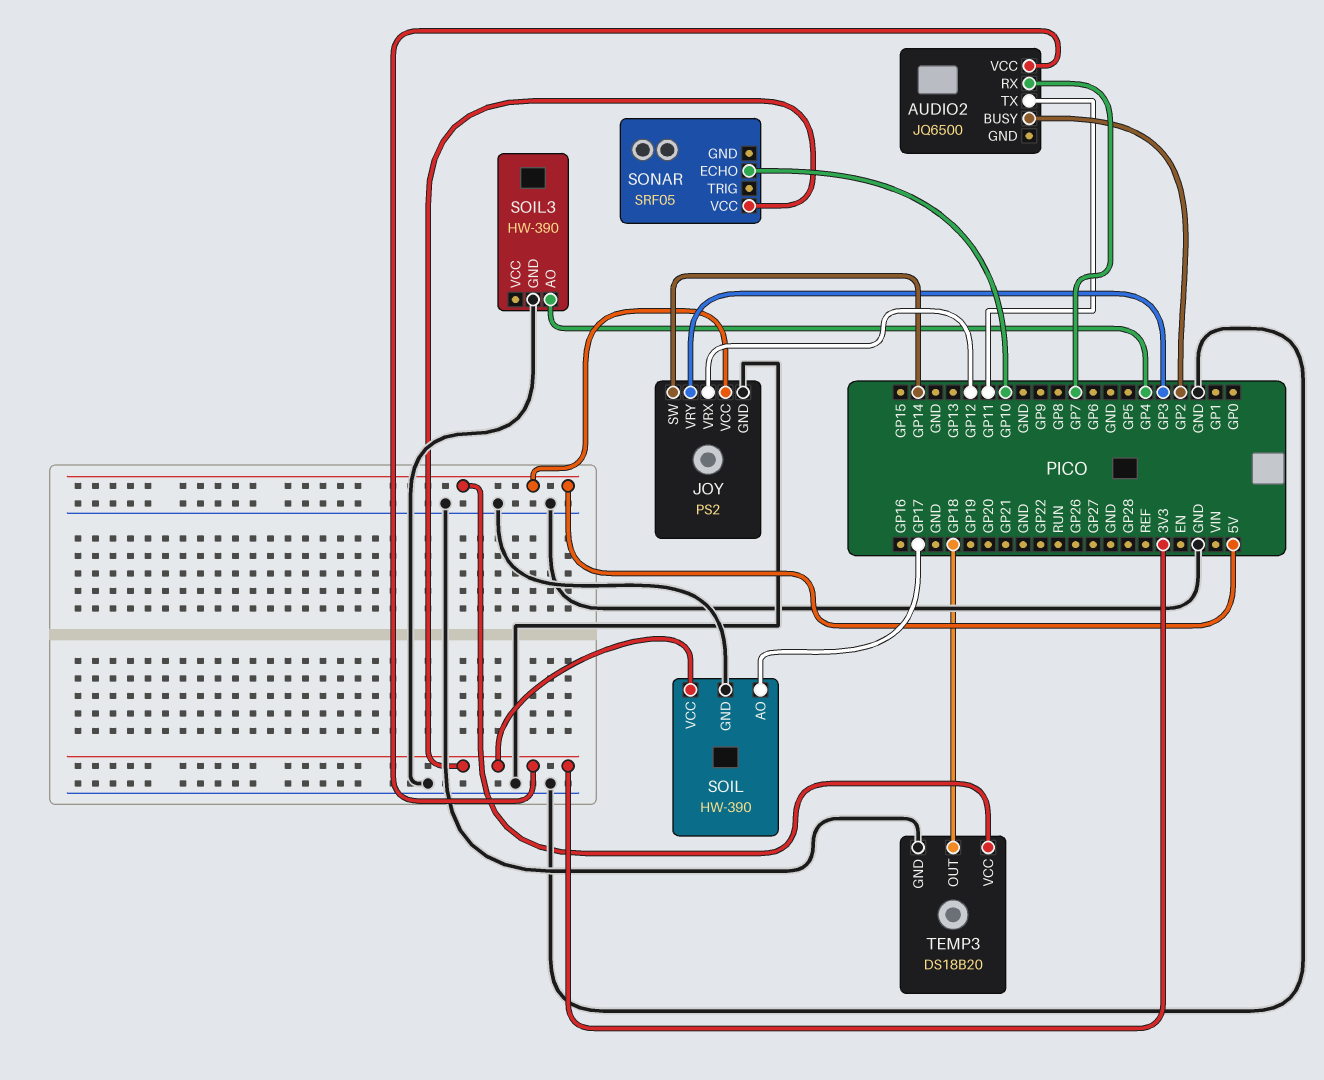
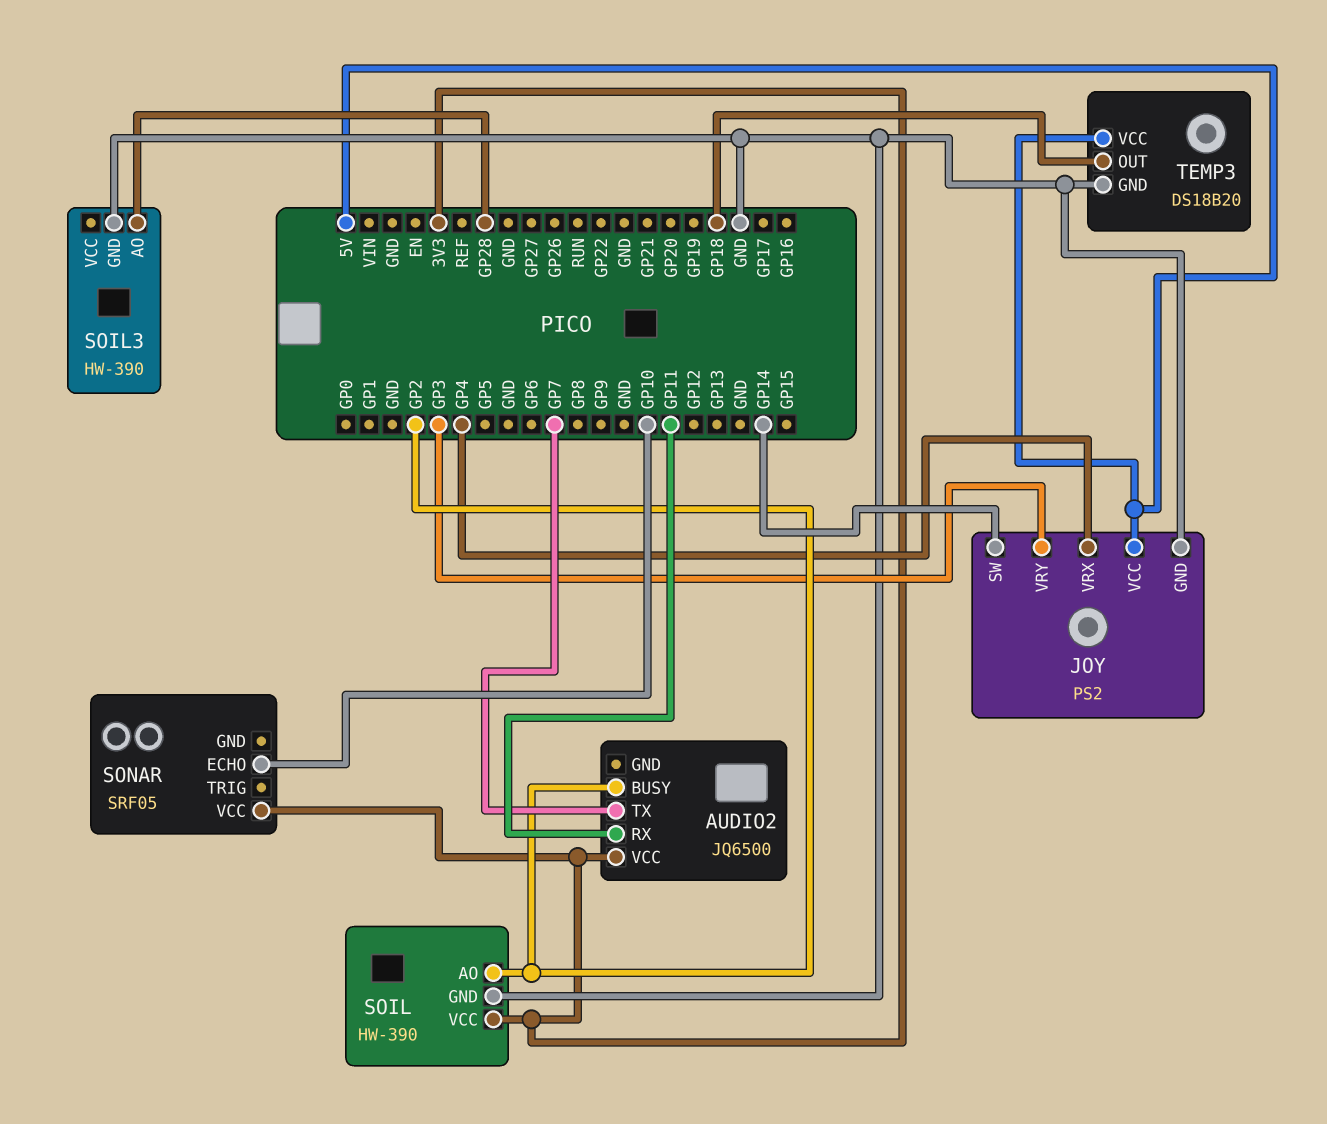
AUDIO2 pin RX: GP7 -> GP11
AUDIO2 pin TX: GP11 -> GP7
JOY pin VRX: GP12 -> GP4
SOIL pin AO: GP17 -> GP2
SOIL3 pin AO: GP4 -> GP28

